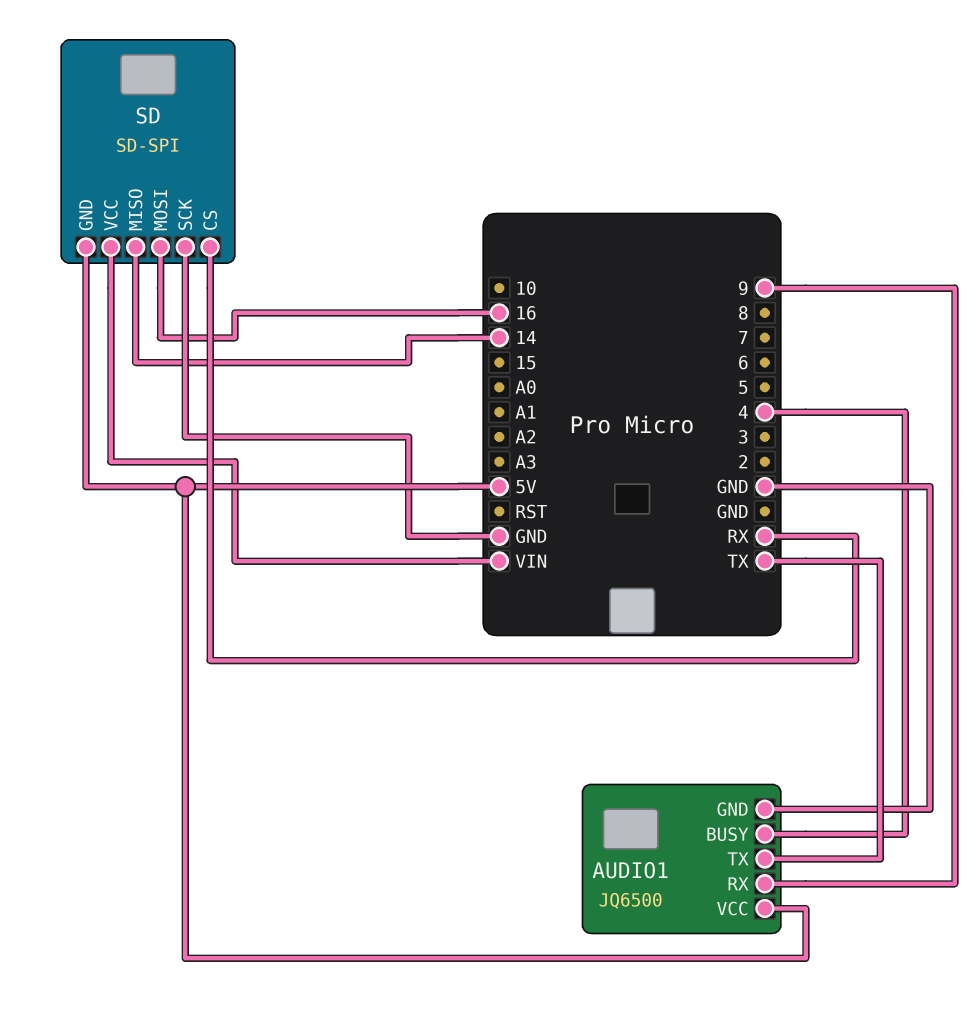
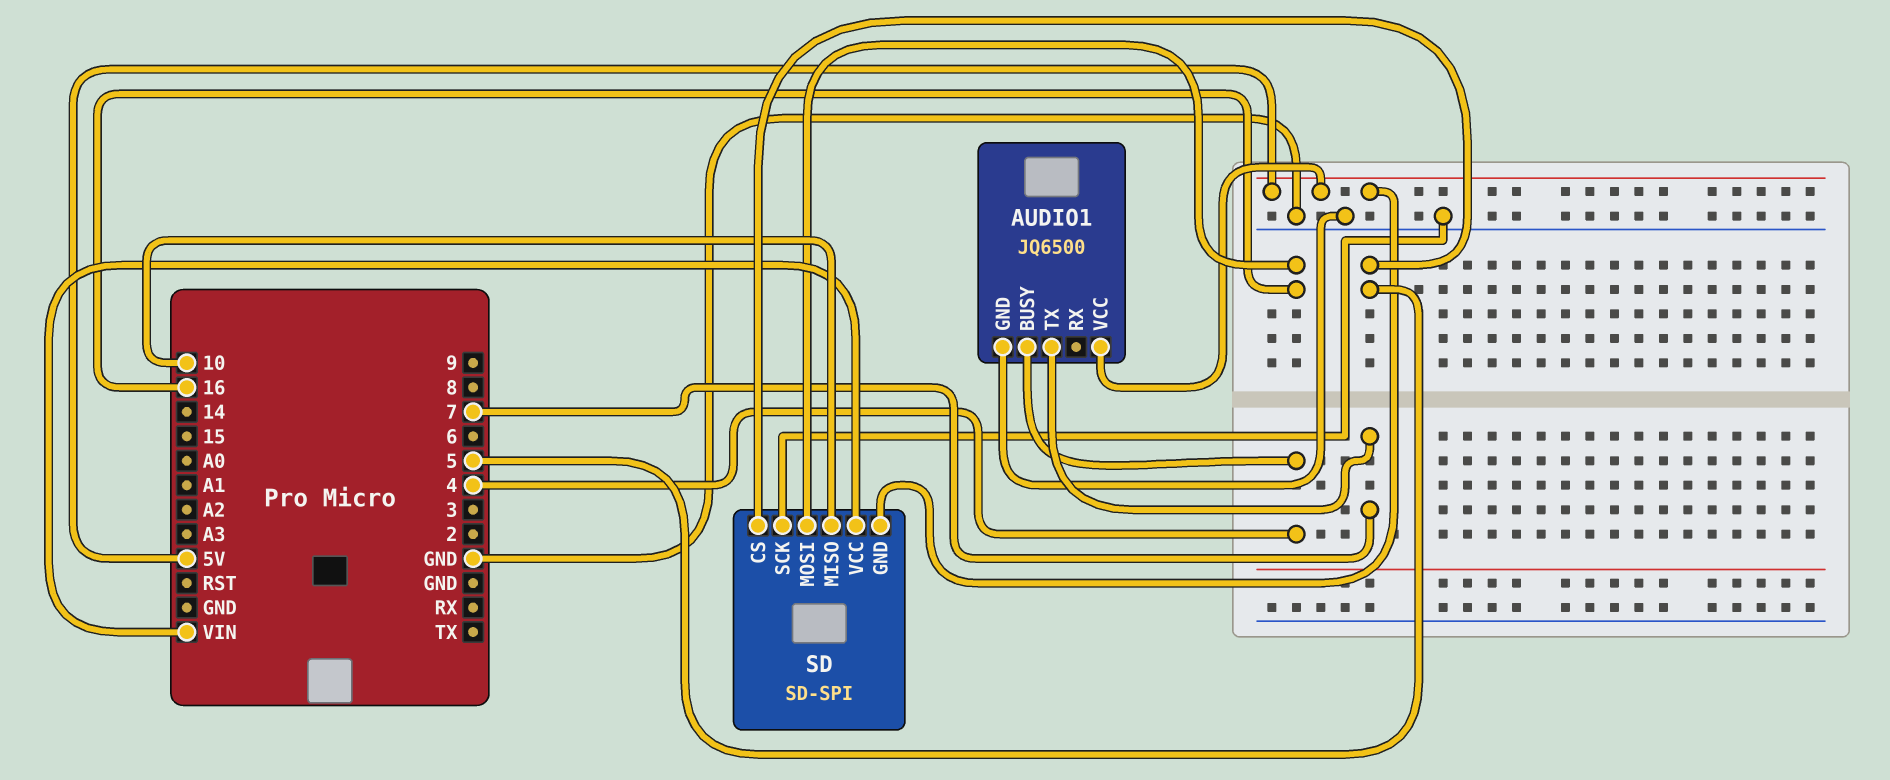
AUDIO1 pin RX: 9 -> none
AUDIO1 pin TX: TX -> 7
SD pin CS: RX -> 5
SD pin MISO: 14 -> 10

